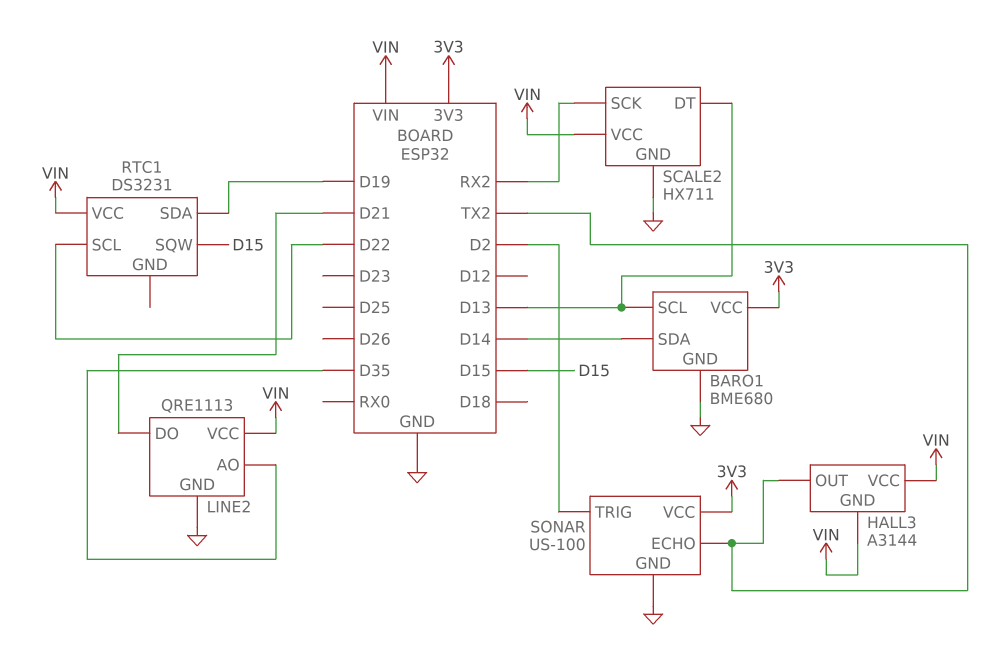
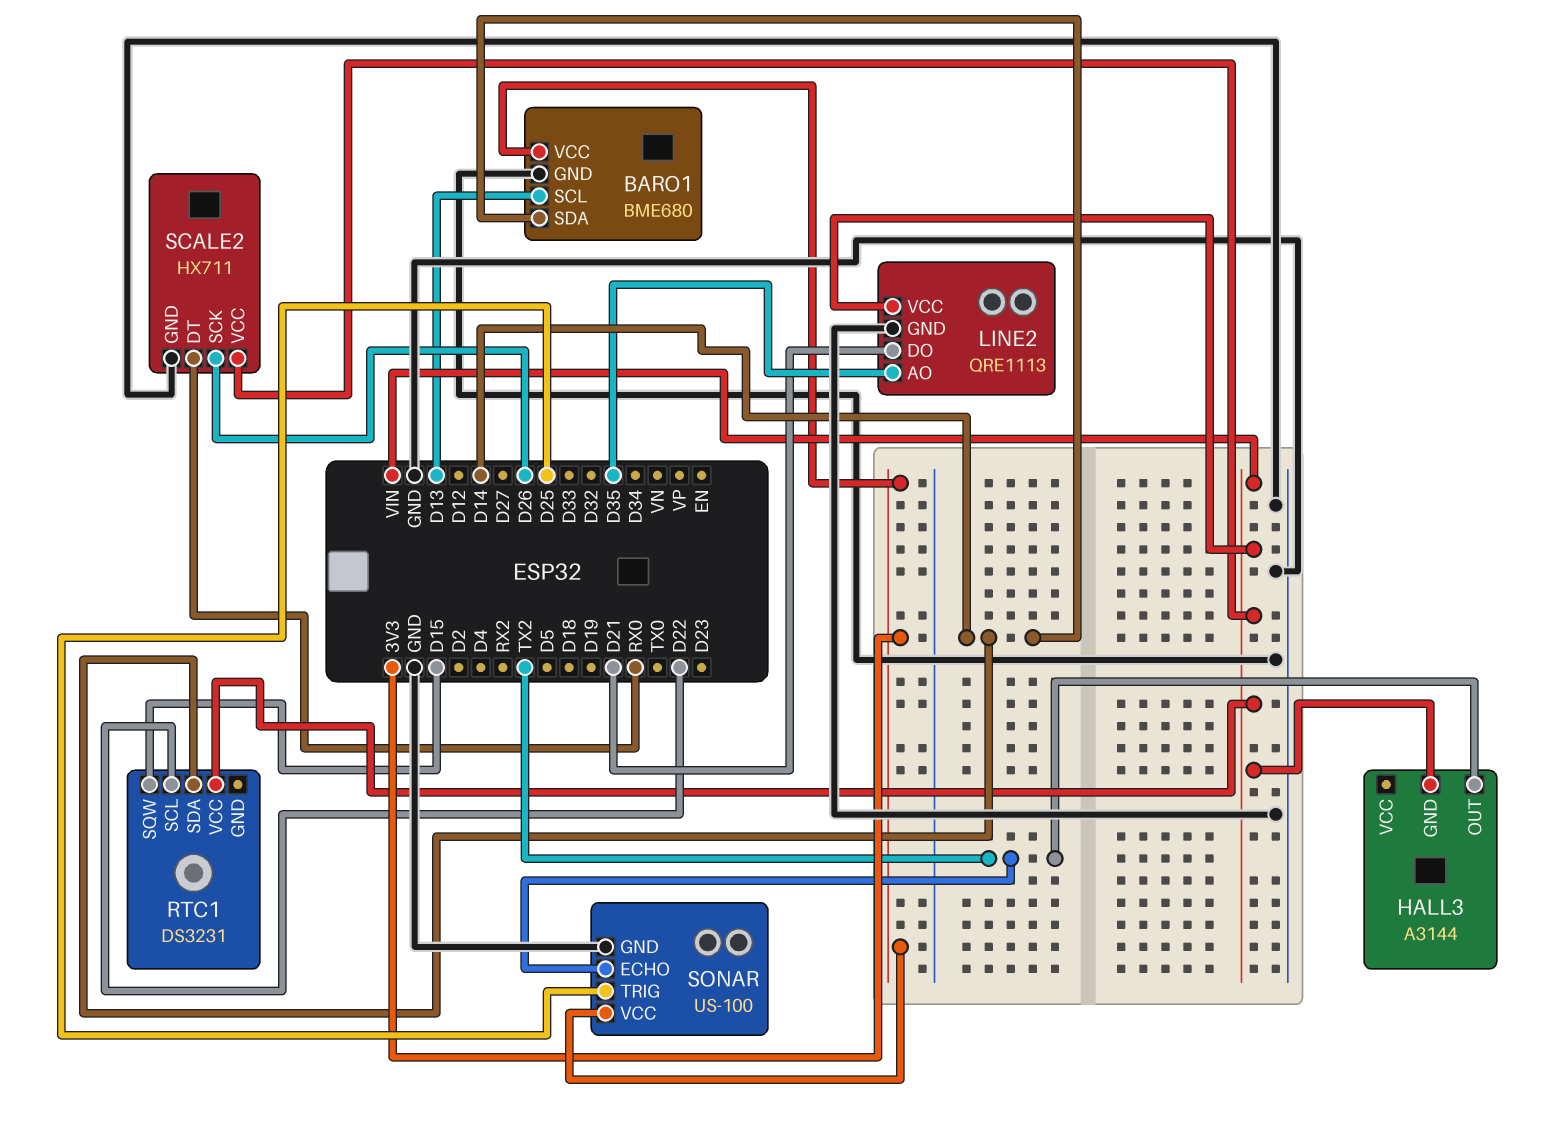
HALL3 pin VCC: VIN -> none
RTC1 pin SDA: D19 -> D14
SCALE2 pin DT: D13 -> RX0
SCALE2 pin SCK: RX2 -> D26
SONAR pin TRIG: D2 -> D25

